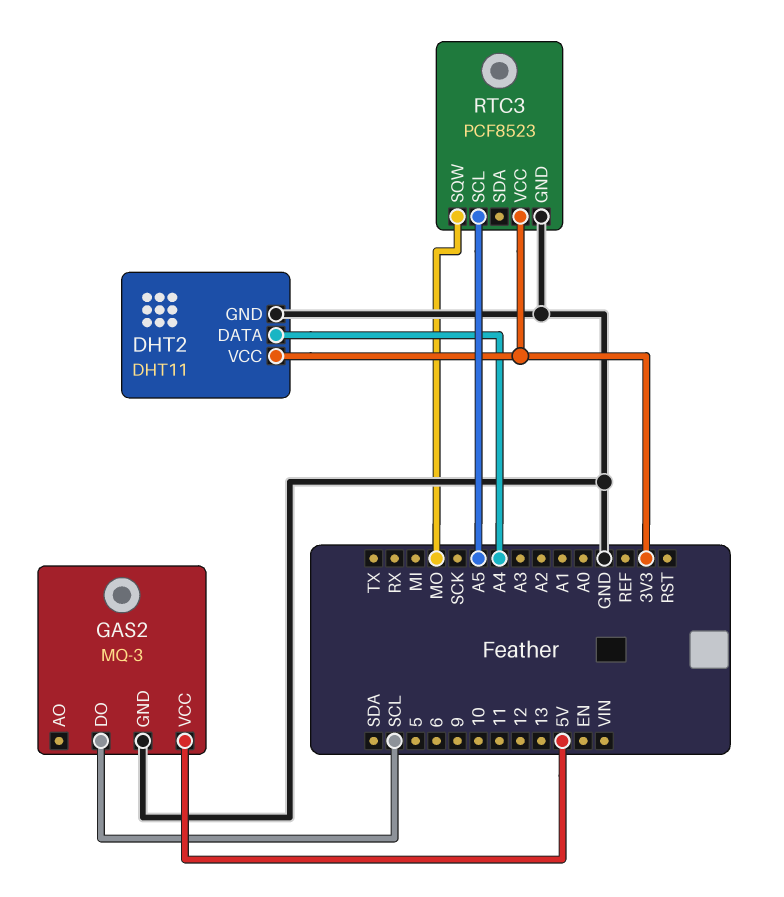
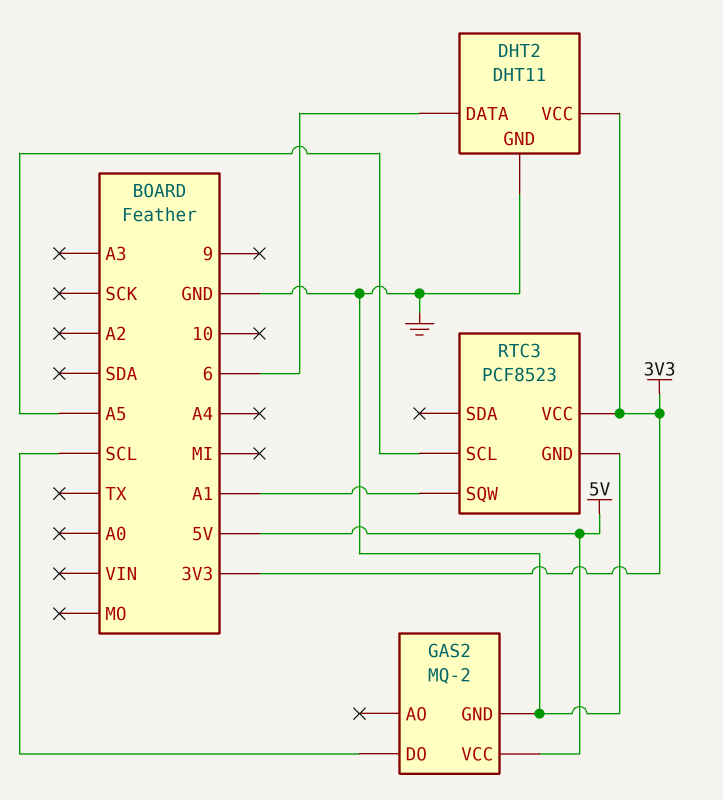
DHT2 pin DATA: A4 -> 6
GAS2: MQ-3 -> MQ-2
RTC3 pin SQW: MO -> A1

